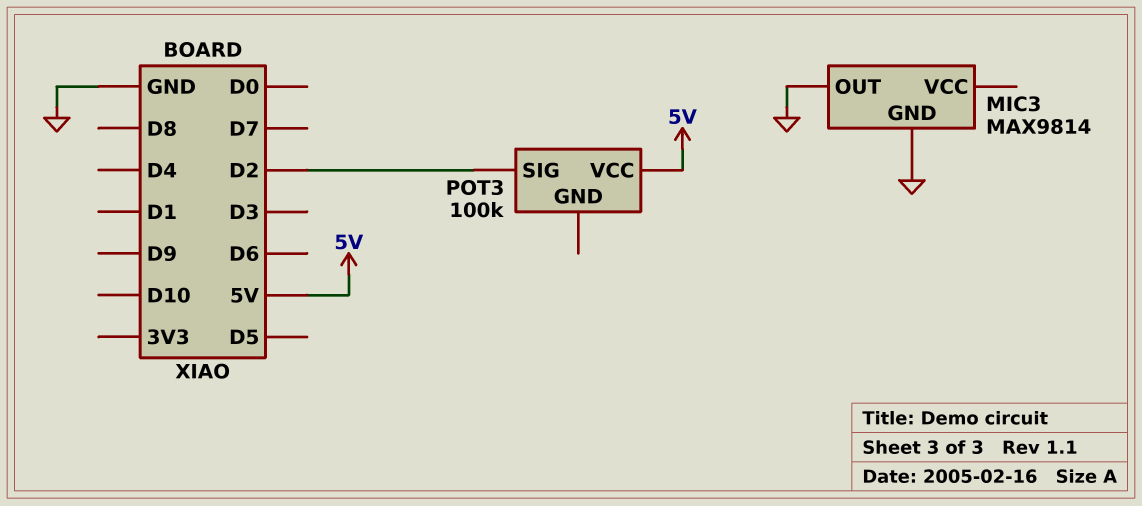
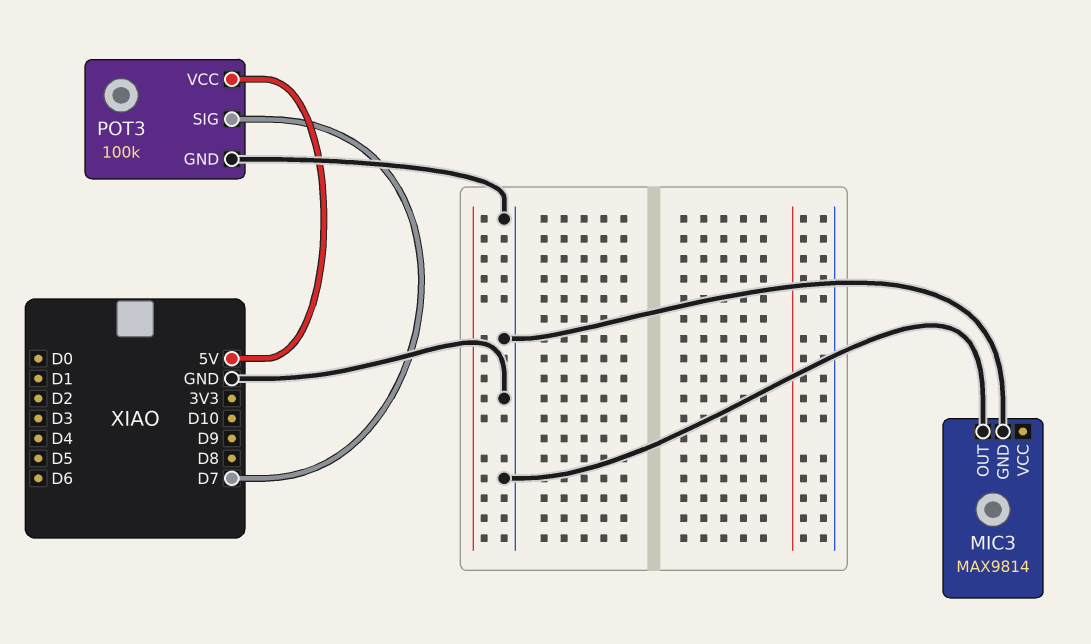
POT3 pin GND: none -> GND
POT3 pin SIG: D2 -> D7

